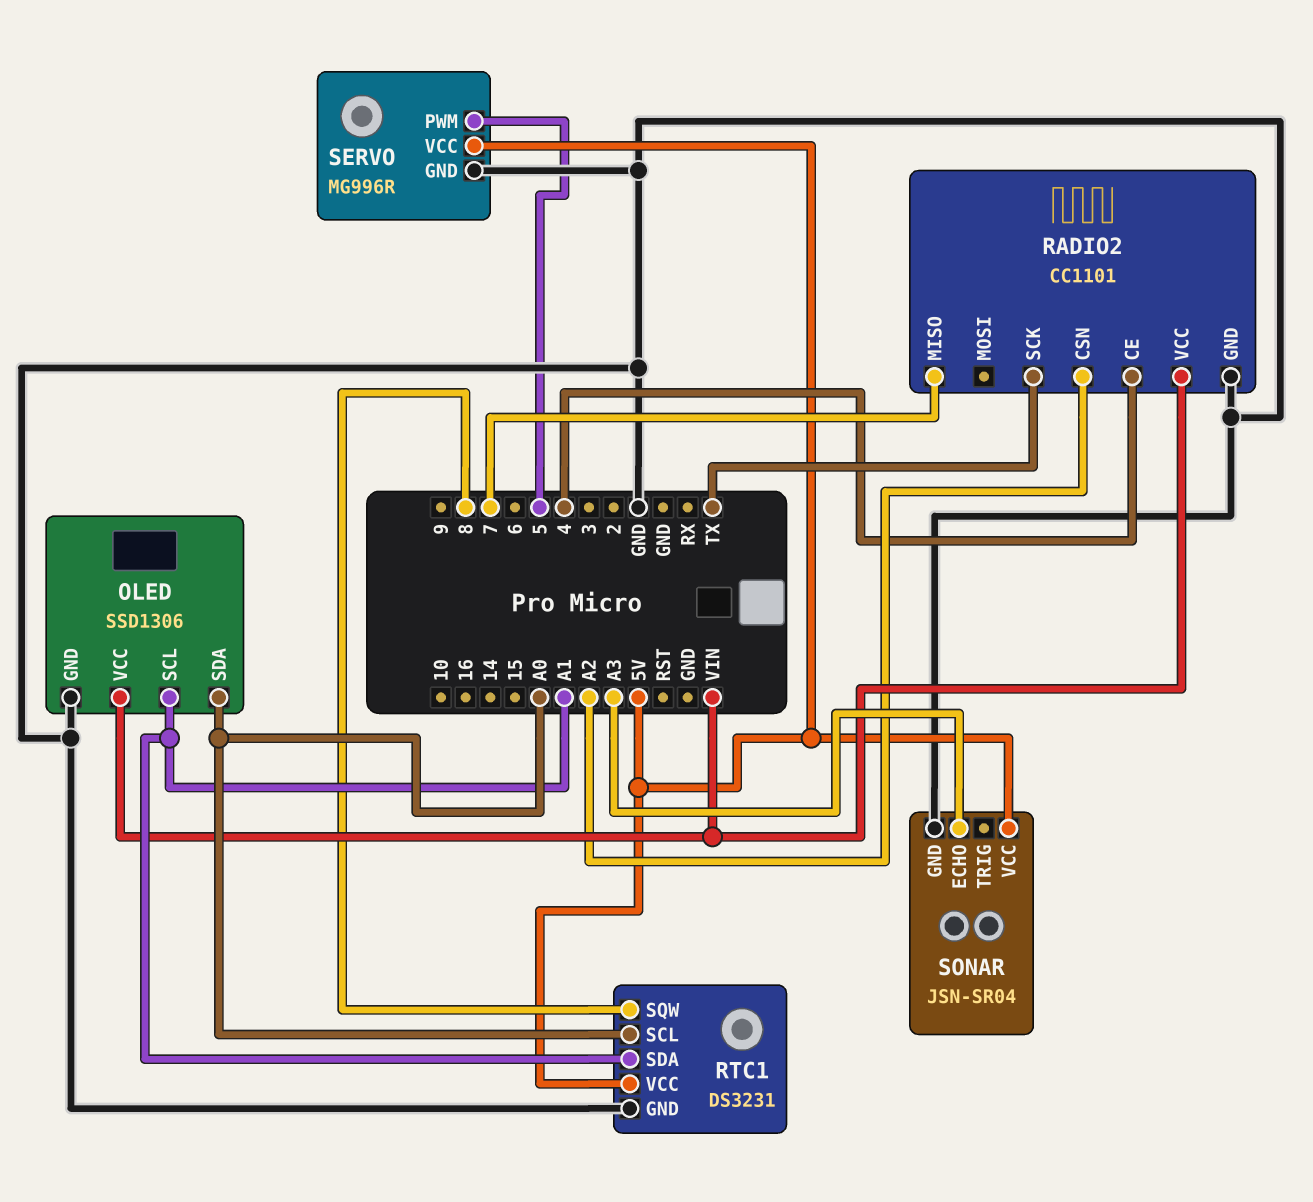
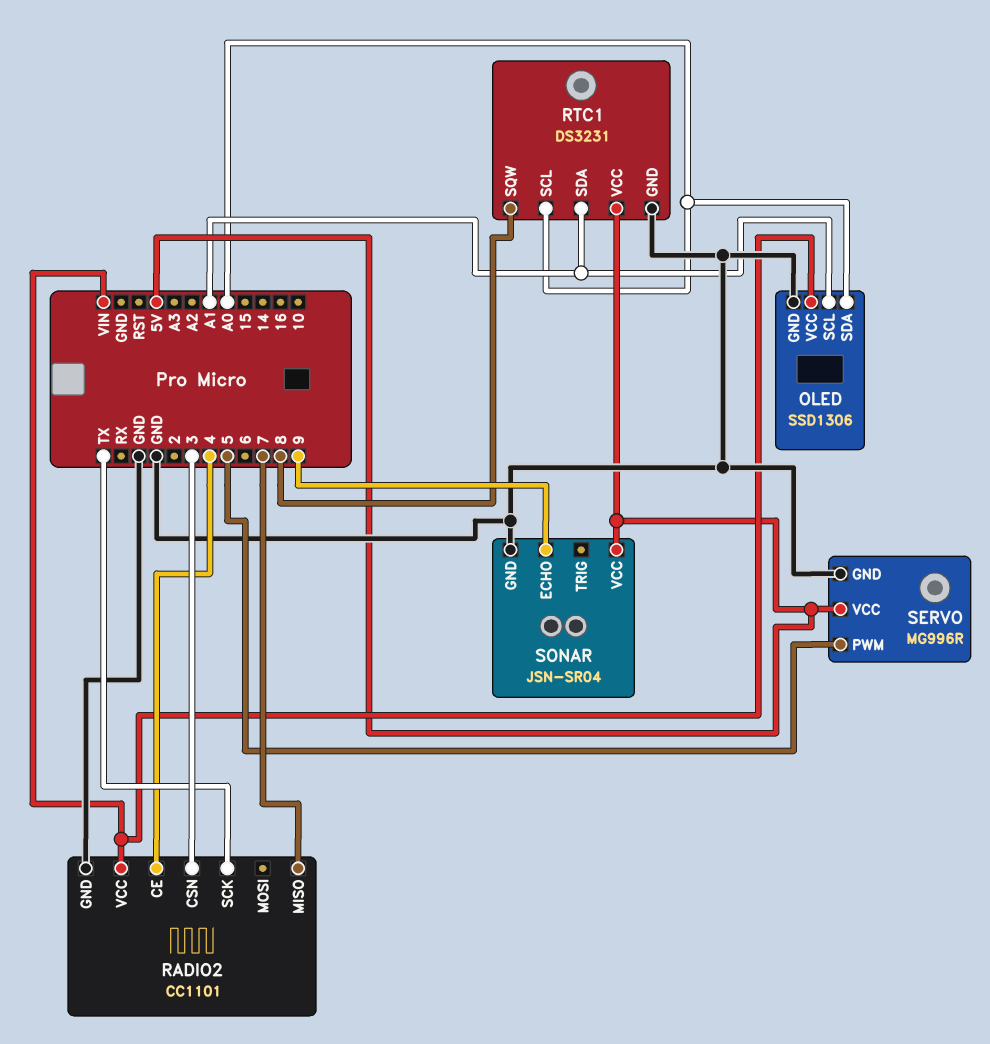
RADIO2 pin CSN: A2 -> 3
SONAR pin ECHO: A3 -> 9

